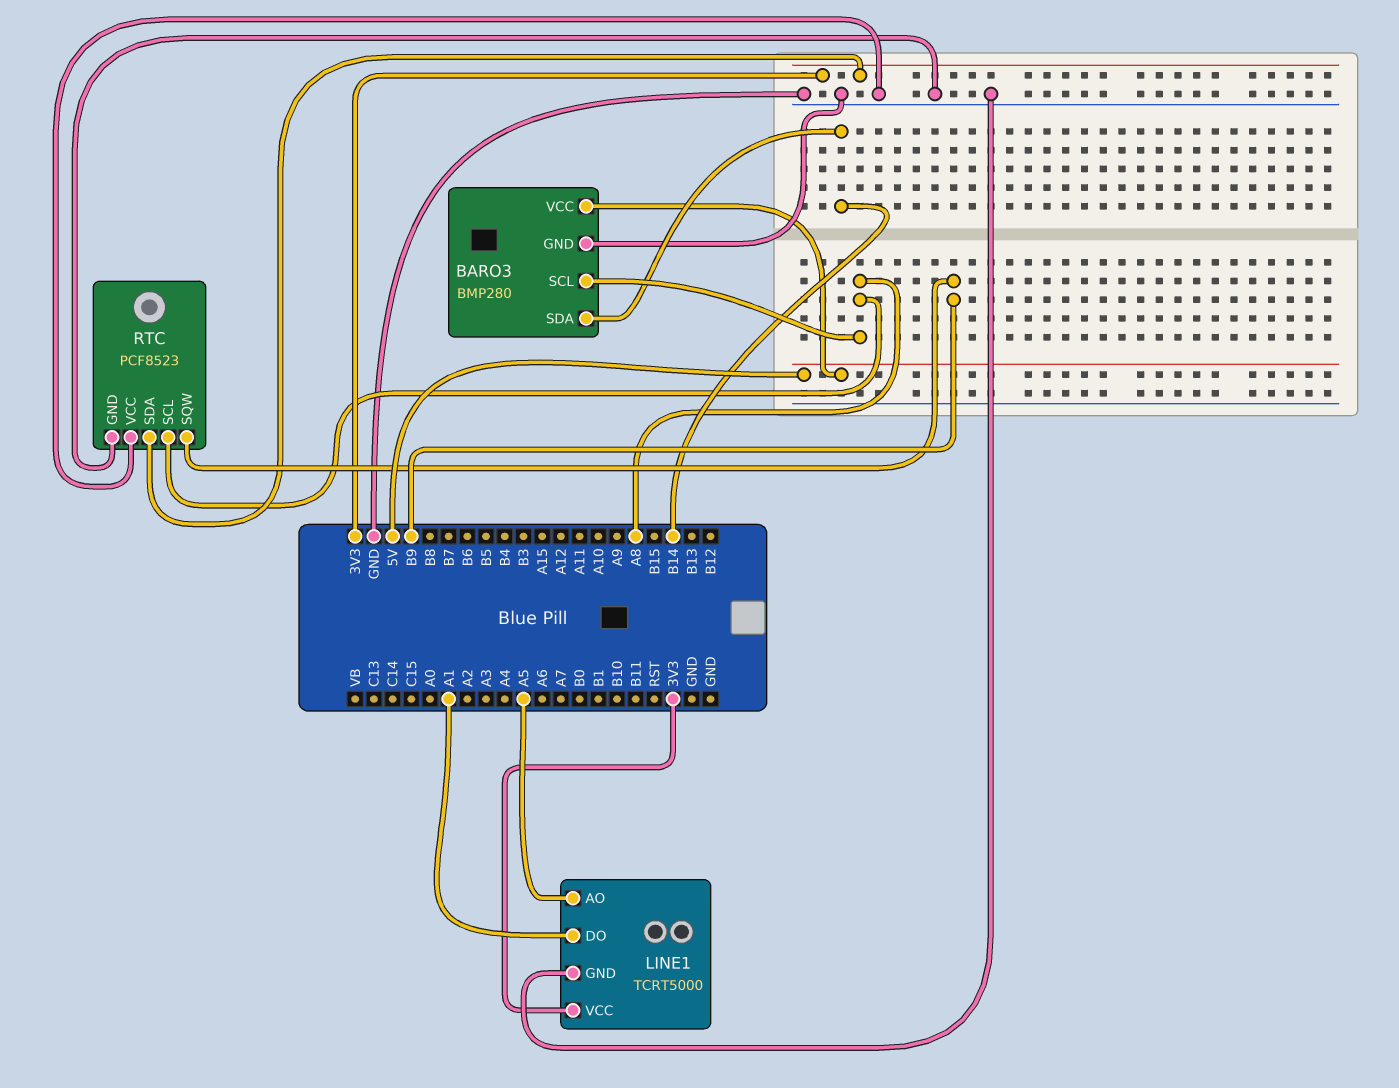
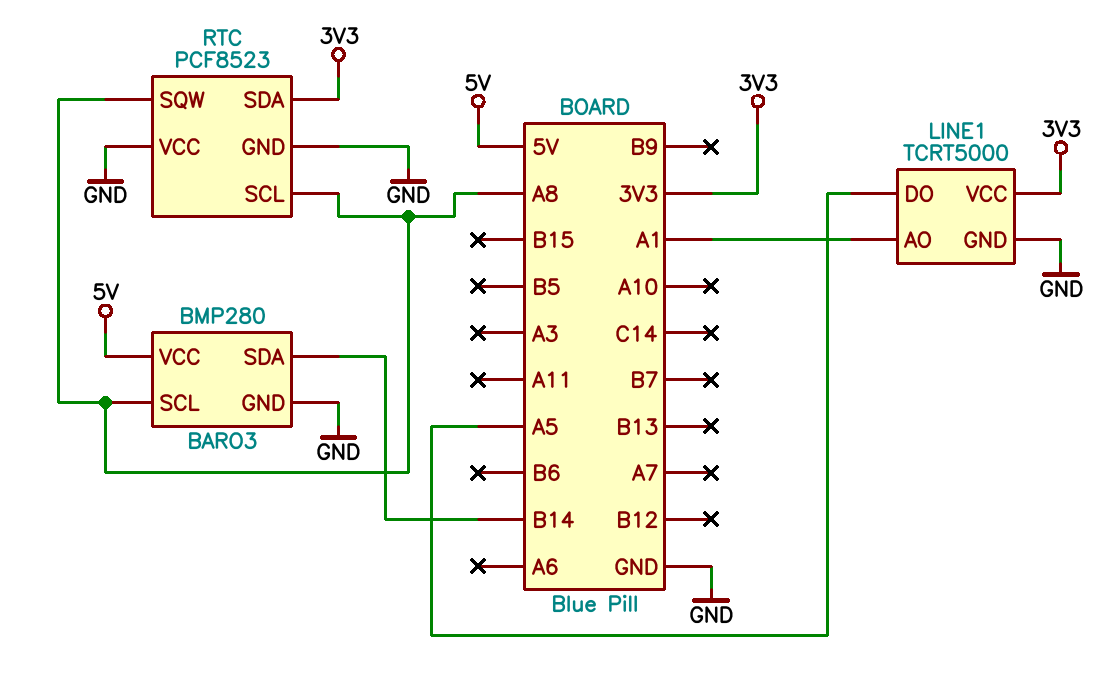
LINE1 pin AO: A5 -> A1
LINE1 pin DO: A1 -> A5
RTC pin SQW: B9 -> A8

